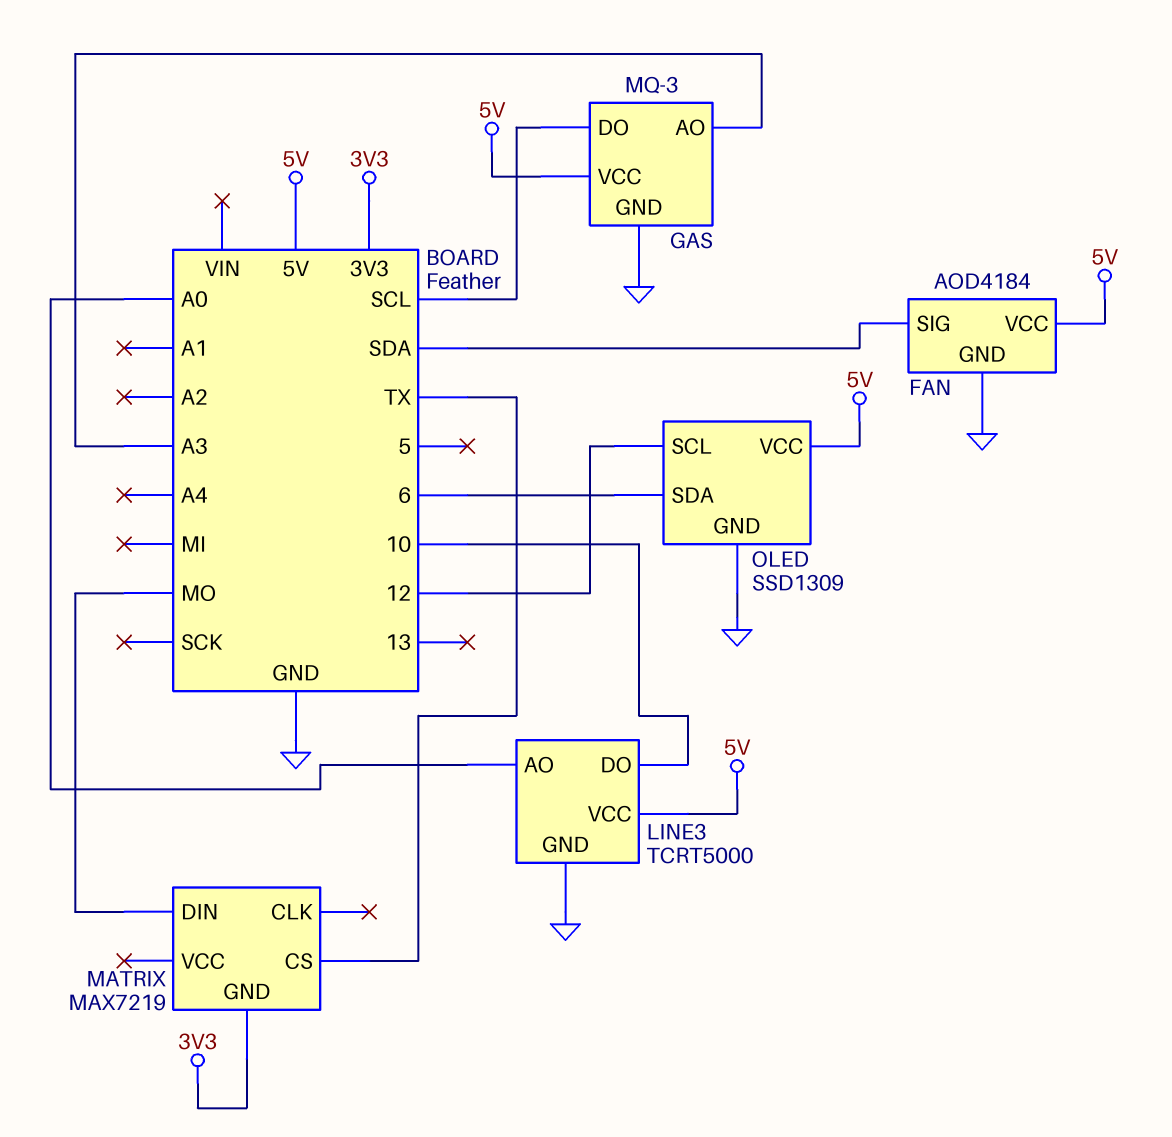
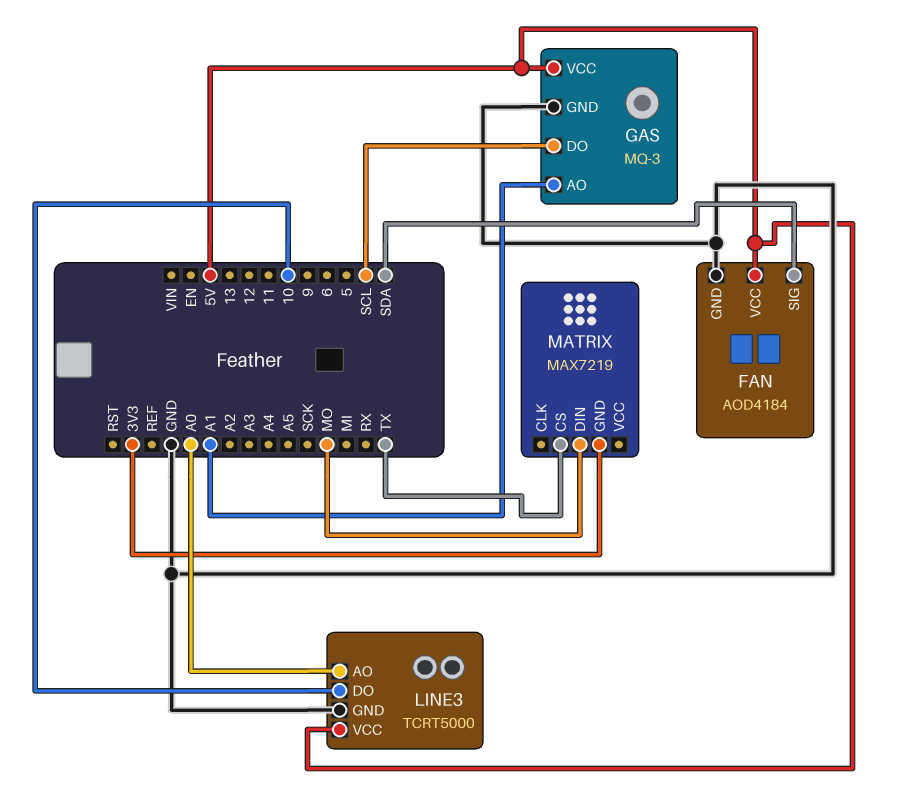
GAS pin AO: A3 -> A1
OLED: SSD1309 -> none
OLED pin GND: GND -> none
OLED pin SCL: 12 -> none
OLED pin SDA: 6 -> none
OLED pin VCC: 5V -> none

